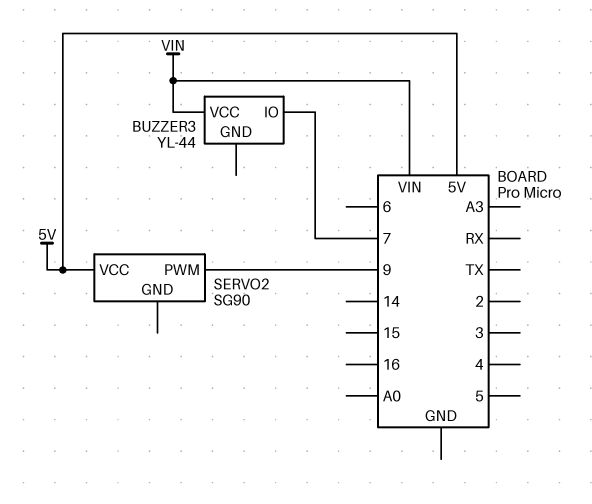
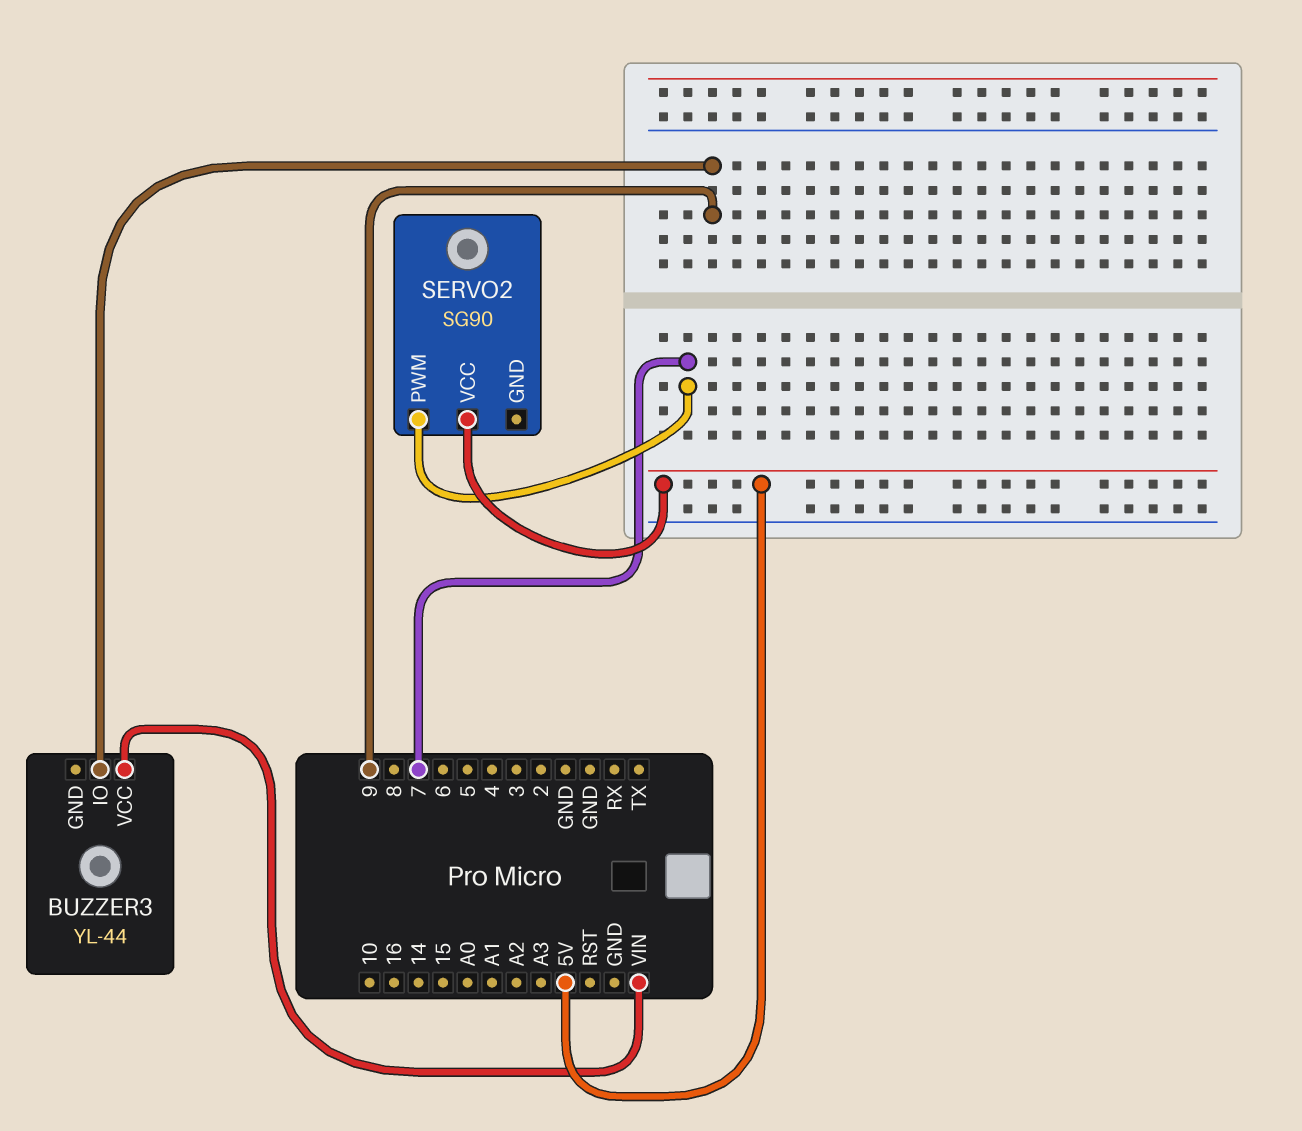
BUZZER3 pin IO: 7 -> 9
SERVO2 pin PWM: 9 -> 7

